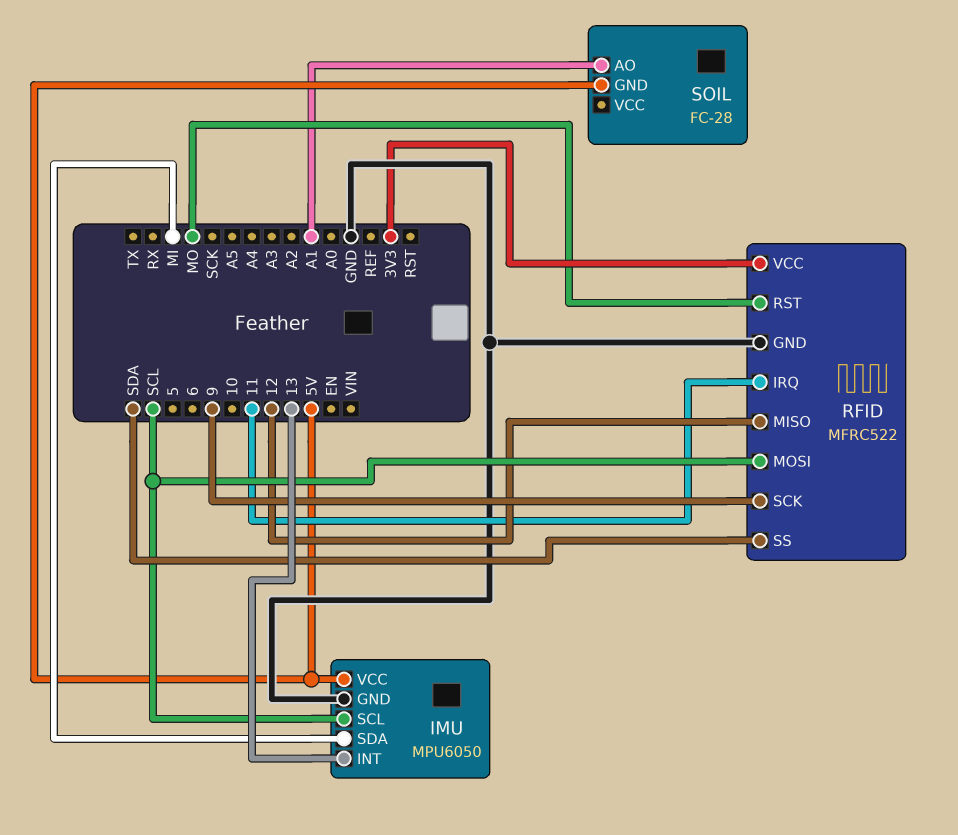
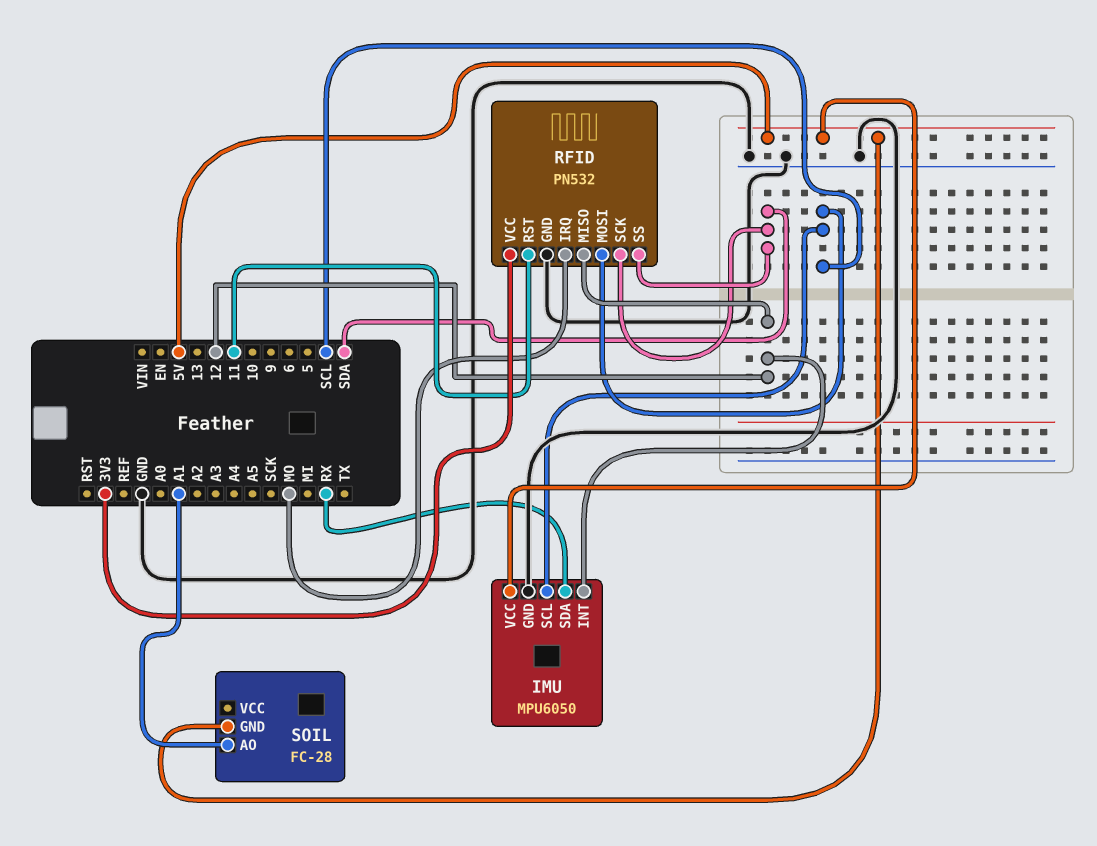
IMU pin INT: 13 -> 12
IMU pin SDA: MI -> RX
RFID: MFRC522 -> PN532
RFID pin IRQ: 11 -> MO
RFID pin RST: MO -> 11
RFID pin SCK: 9 -> SDA

